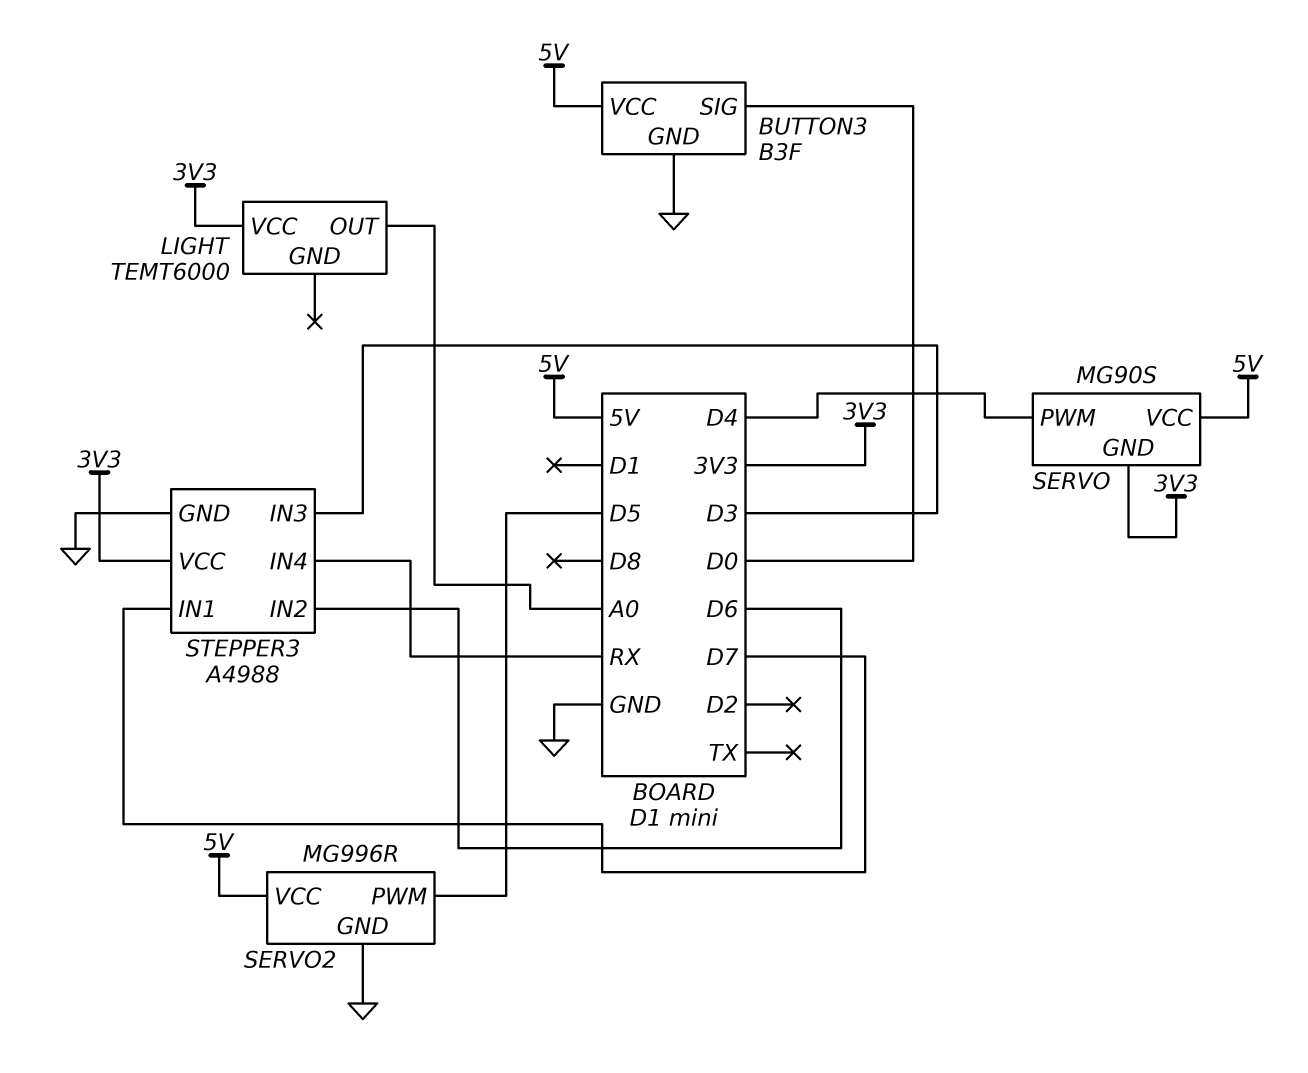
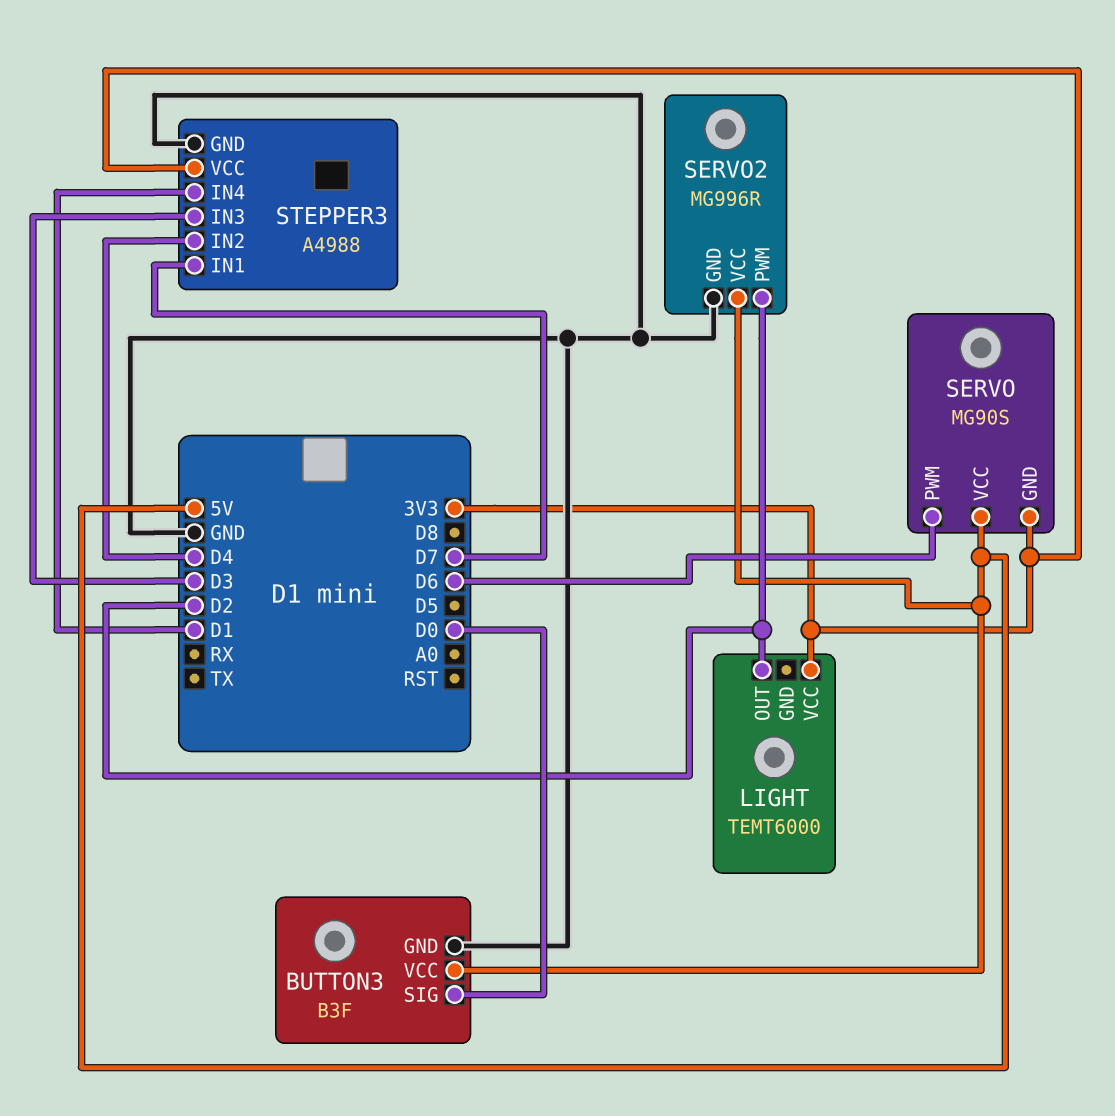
LIGHT pin OUT: A0 -> D2
SERVO pin PWM: D4 -> D6
SERVO2 pin PWM: D5 -> D2
STEPPER3 pin IN2: D6 -> D4
STEPPER3 pin IN4: RX -> D1

